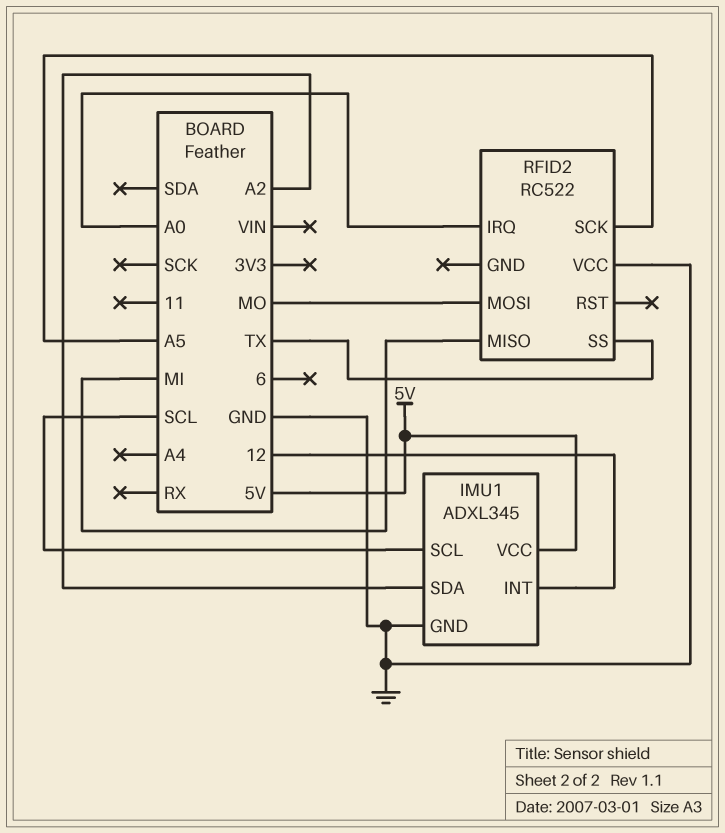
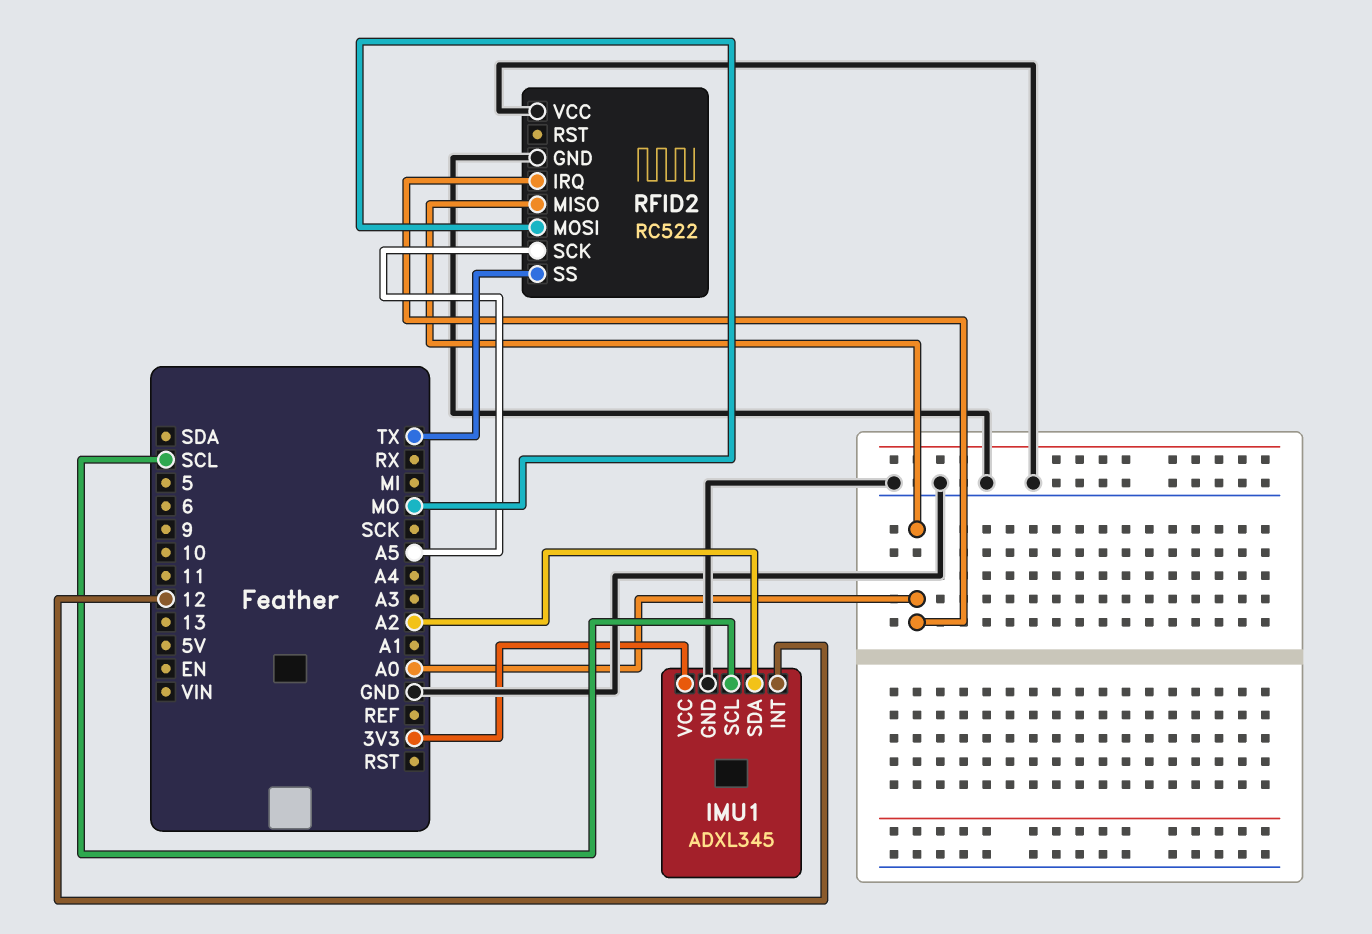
IMU1 pin VCC: 5V -> 3V3
RFID2 pin GND: none -> GND
RFID2 pin MISO: MI -> A0

